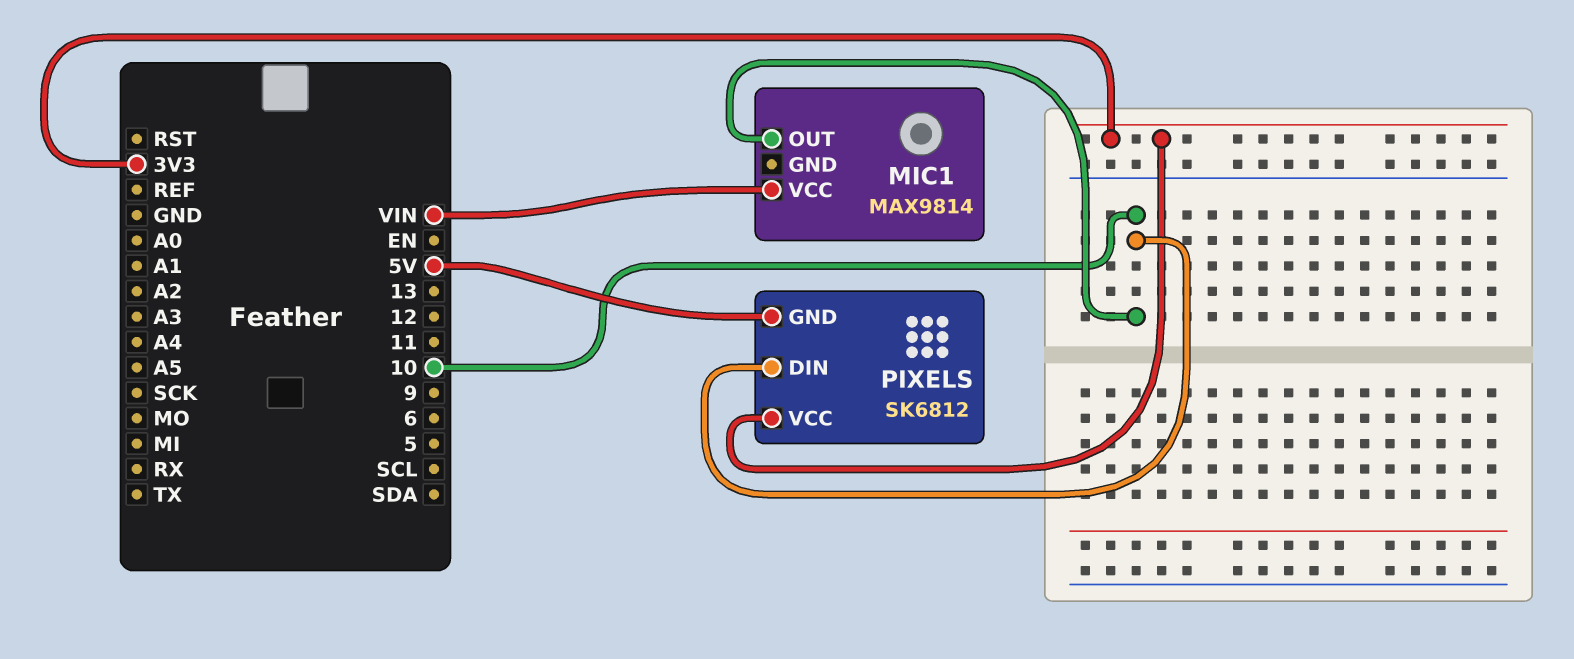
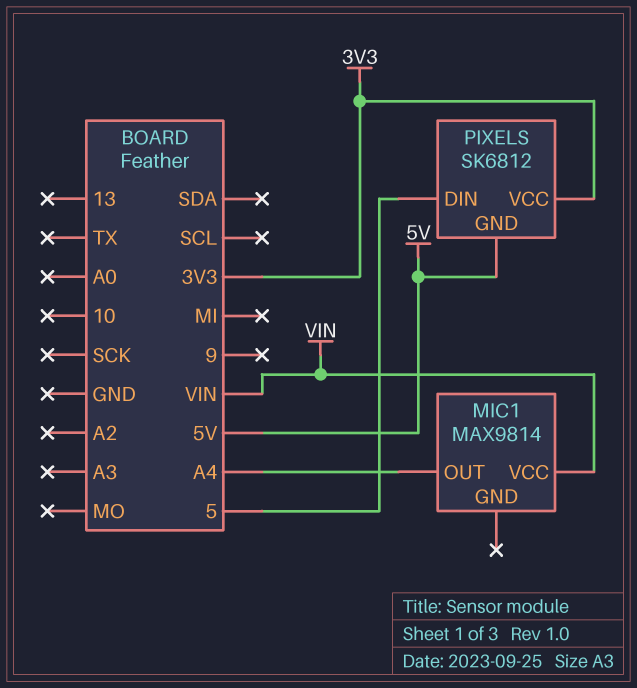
MIC1 pin OUT: 10 -> A4
PIXELS pin DIN: 10 -> 5

